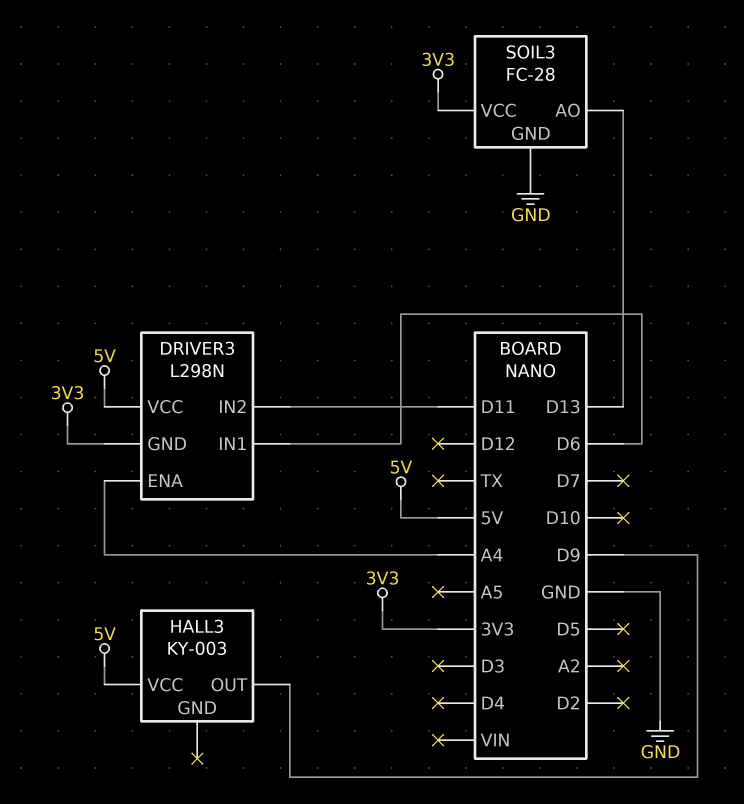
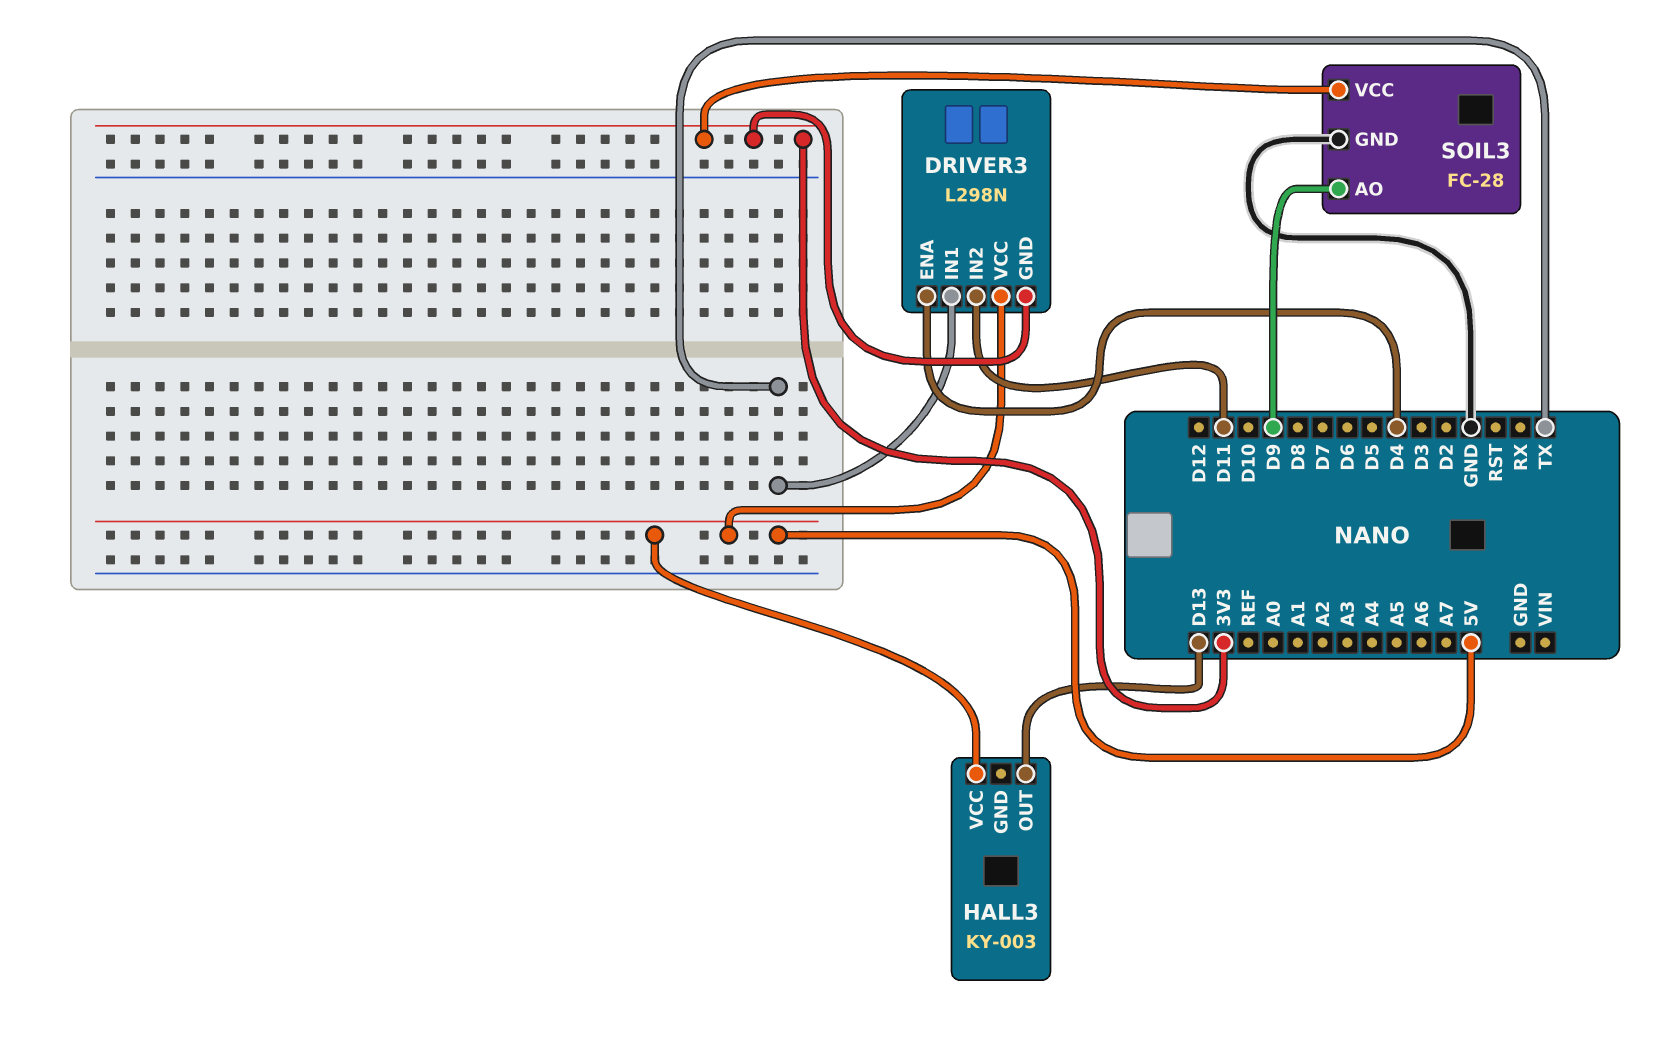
DRIVER3 pin ENA: A4 -> D4
DRIVER3 pin IN1: D6 -> TX
HALL3 pin OUT: D9 -> D13
SOIL3 pin AO: D13 -> D9

